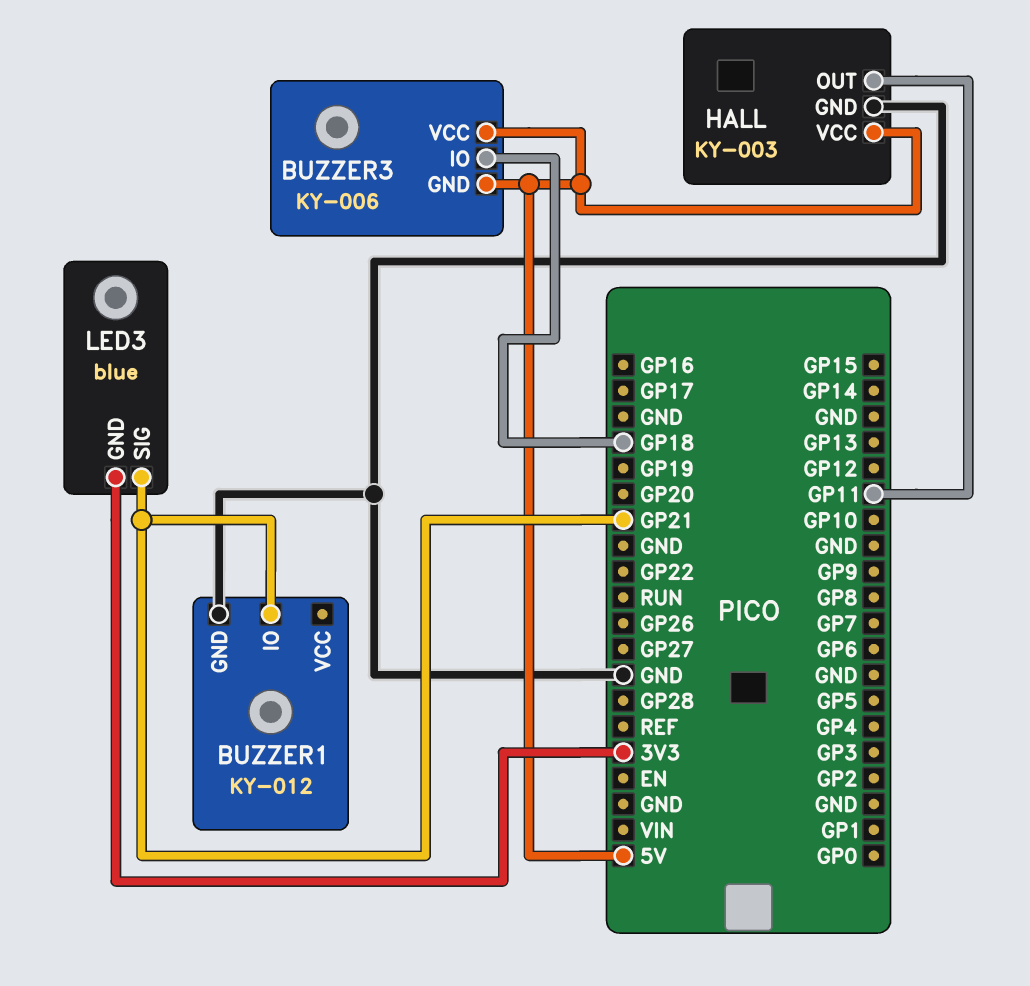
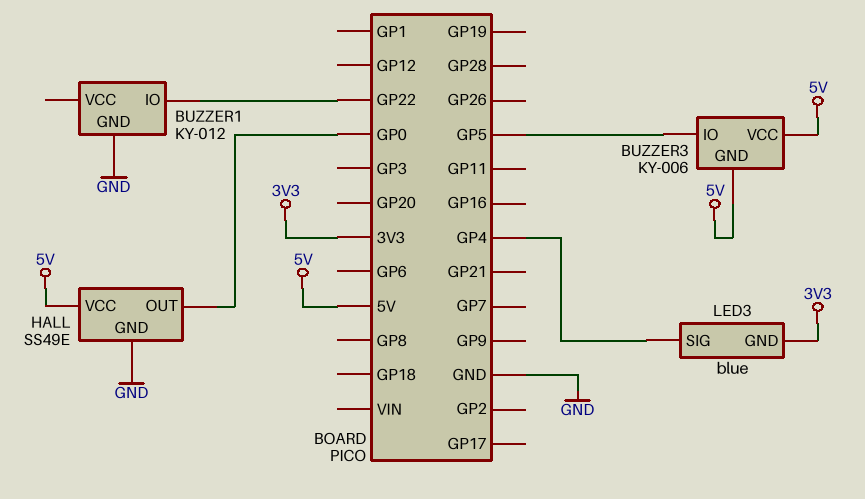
BUZZER1 pin IO: GP21 -> GP22
BUZZER3 pin IO: GP18 -> GP5
HALL: KY-003 -> SS49E
HALL pin OUT: GP11 -> GP0
LED3 pin SIG: GP21 -> GP4

